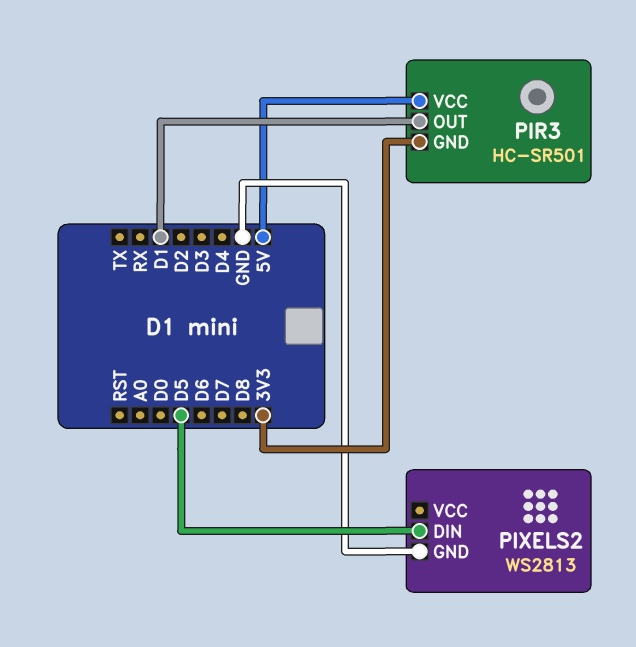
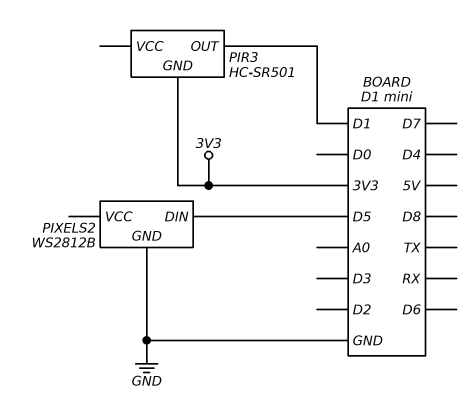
PIR3 pin VCC: 5V -> none
PIXELS2: WS2813 -> WS2812B

